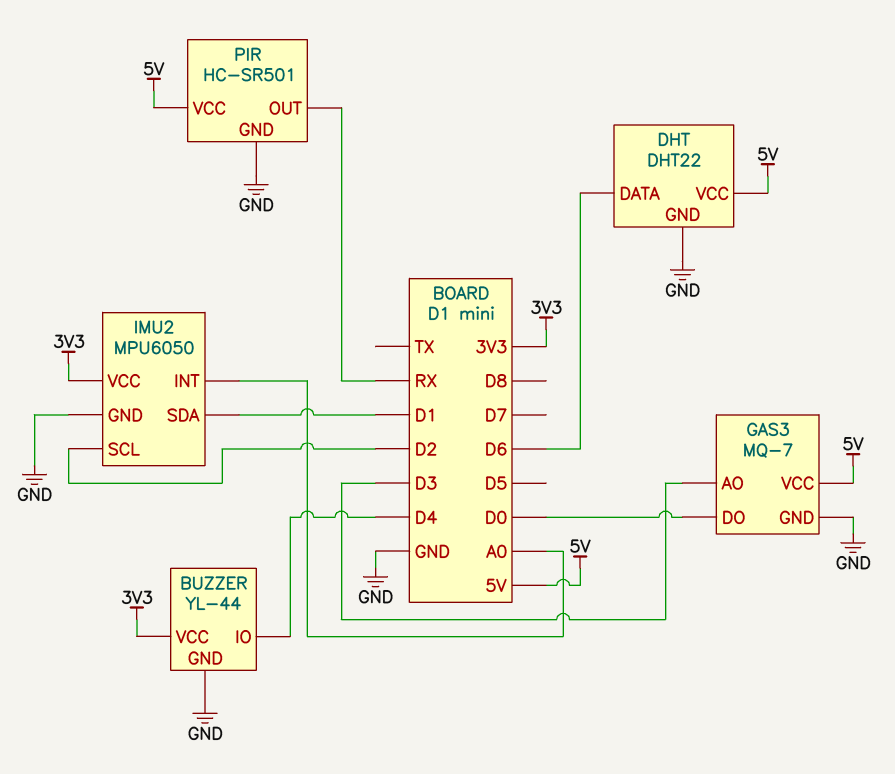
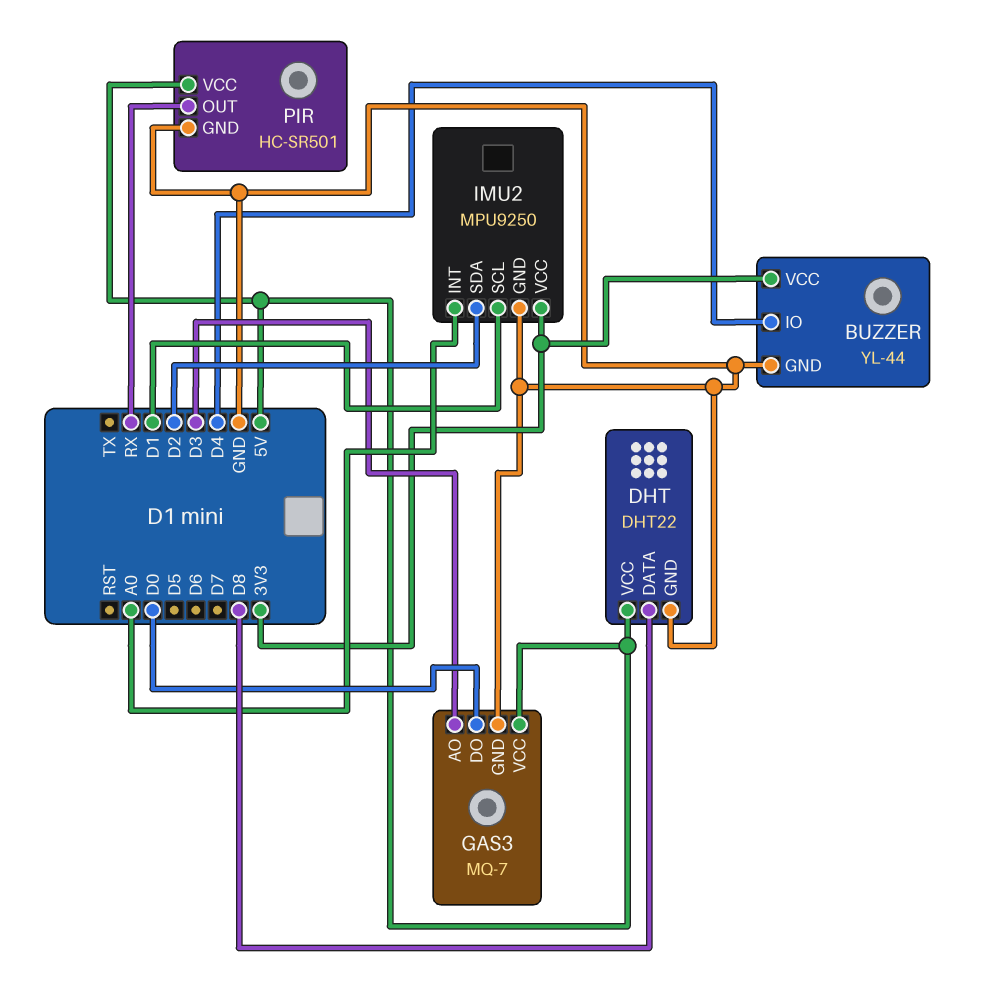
DHT pin DATA: D6 -> D8
IMU2: MPU6050 -> MPU9250
IMU2 pin SCL: D2 -> D1
IMU2 pin SDA: D1 -> D2

